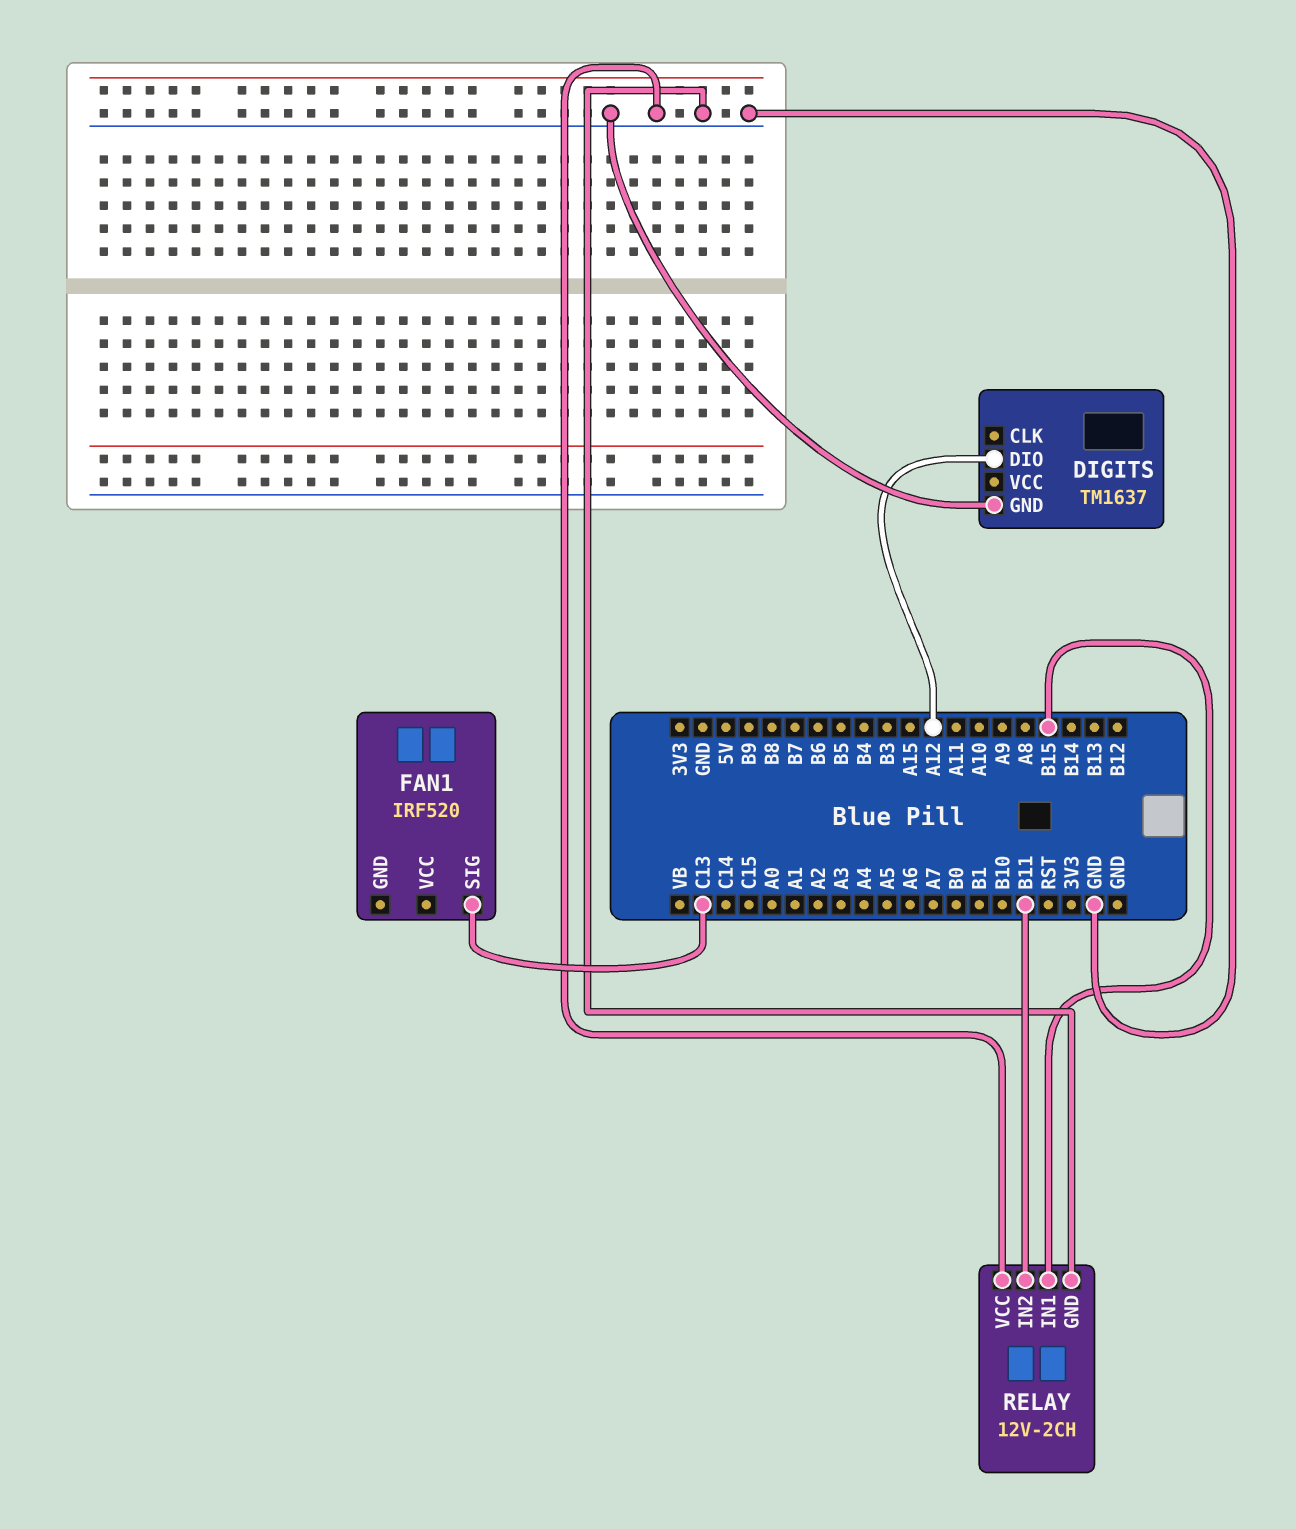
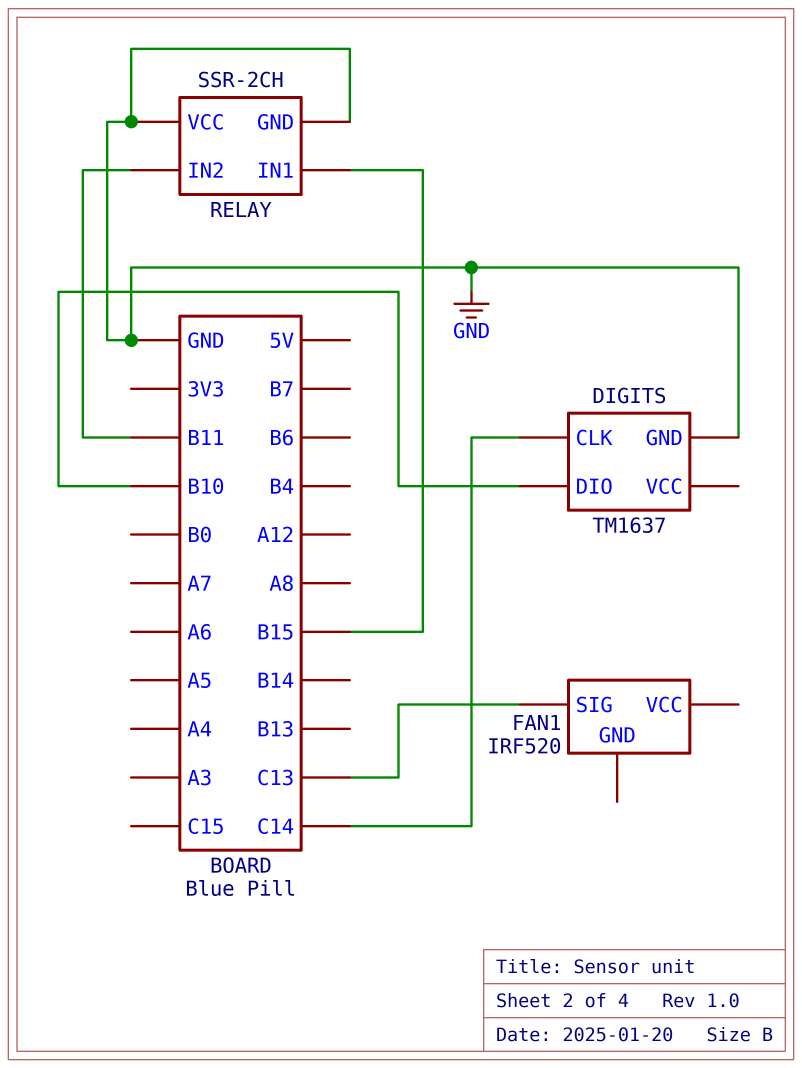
DIGITS pin CLK: none -> C14
DIGITS pin DIO: A12 -> B10
RELAY: 12V-2CH -> SSR-2CH

